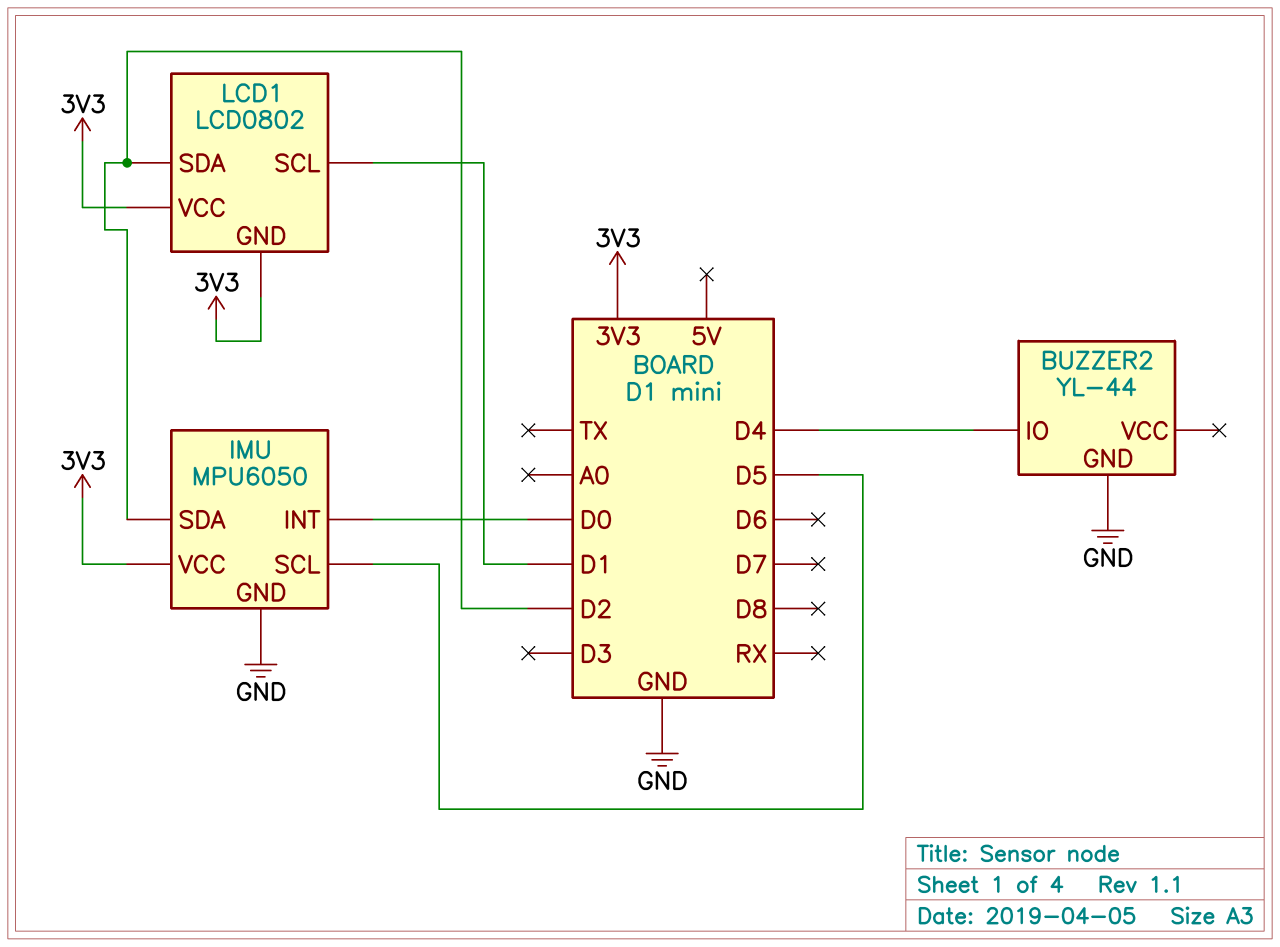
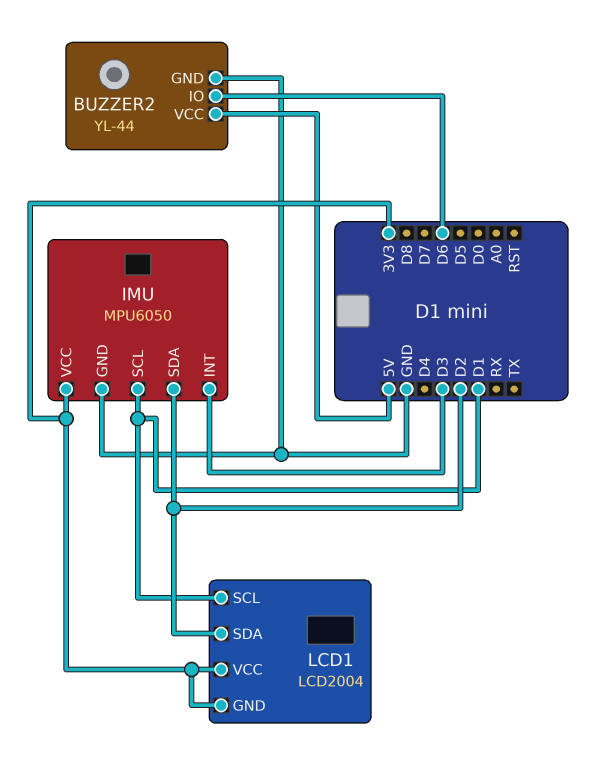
BUZZER2 pin IO: D4 -> D6
BUZZER2 pin VCC: none -> 5V
IMU pin INT: D0 -> D3
IMU pin SCL: D5 -> D1
LCD1: LCD0802 -> LCD2004

